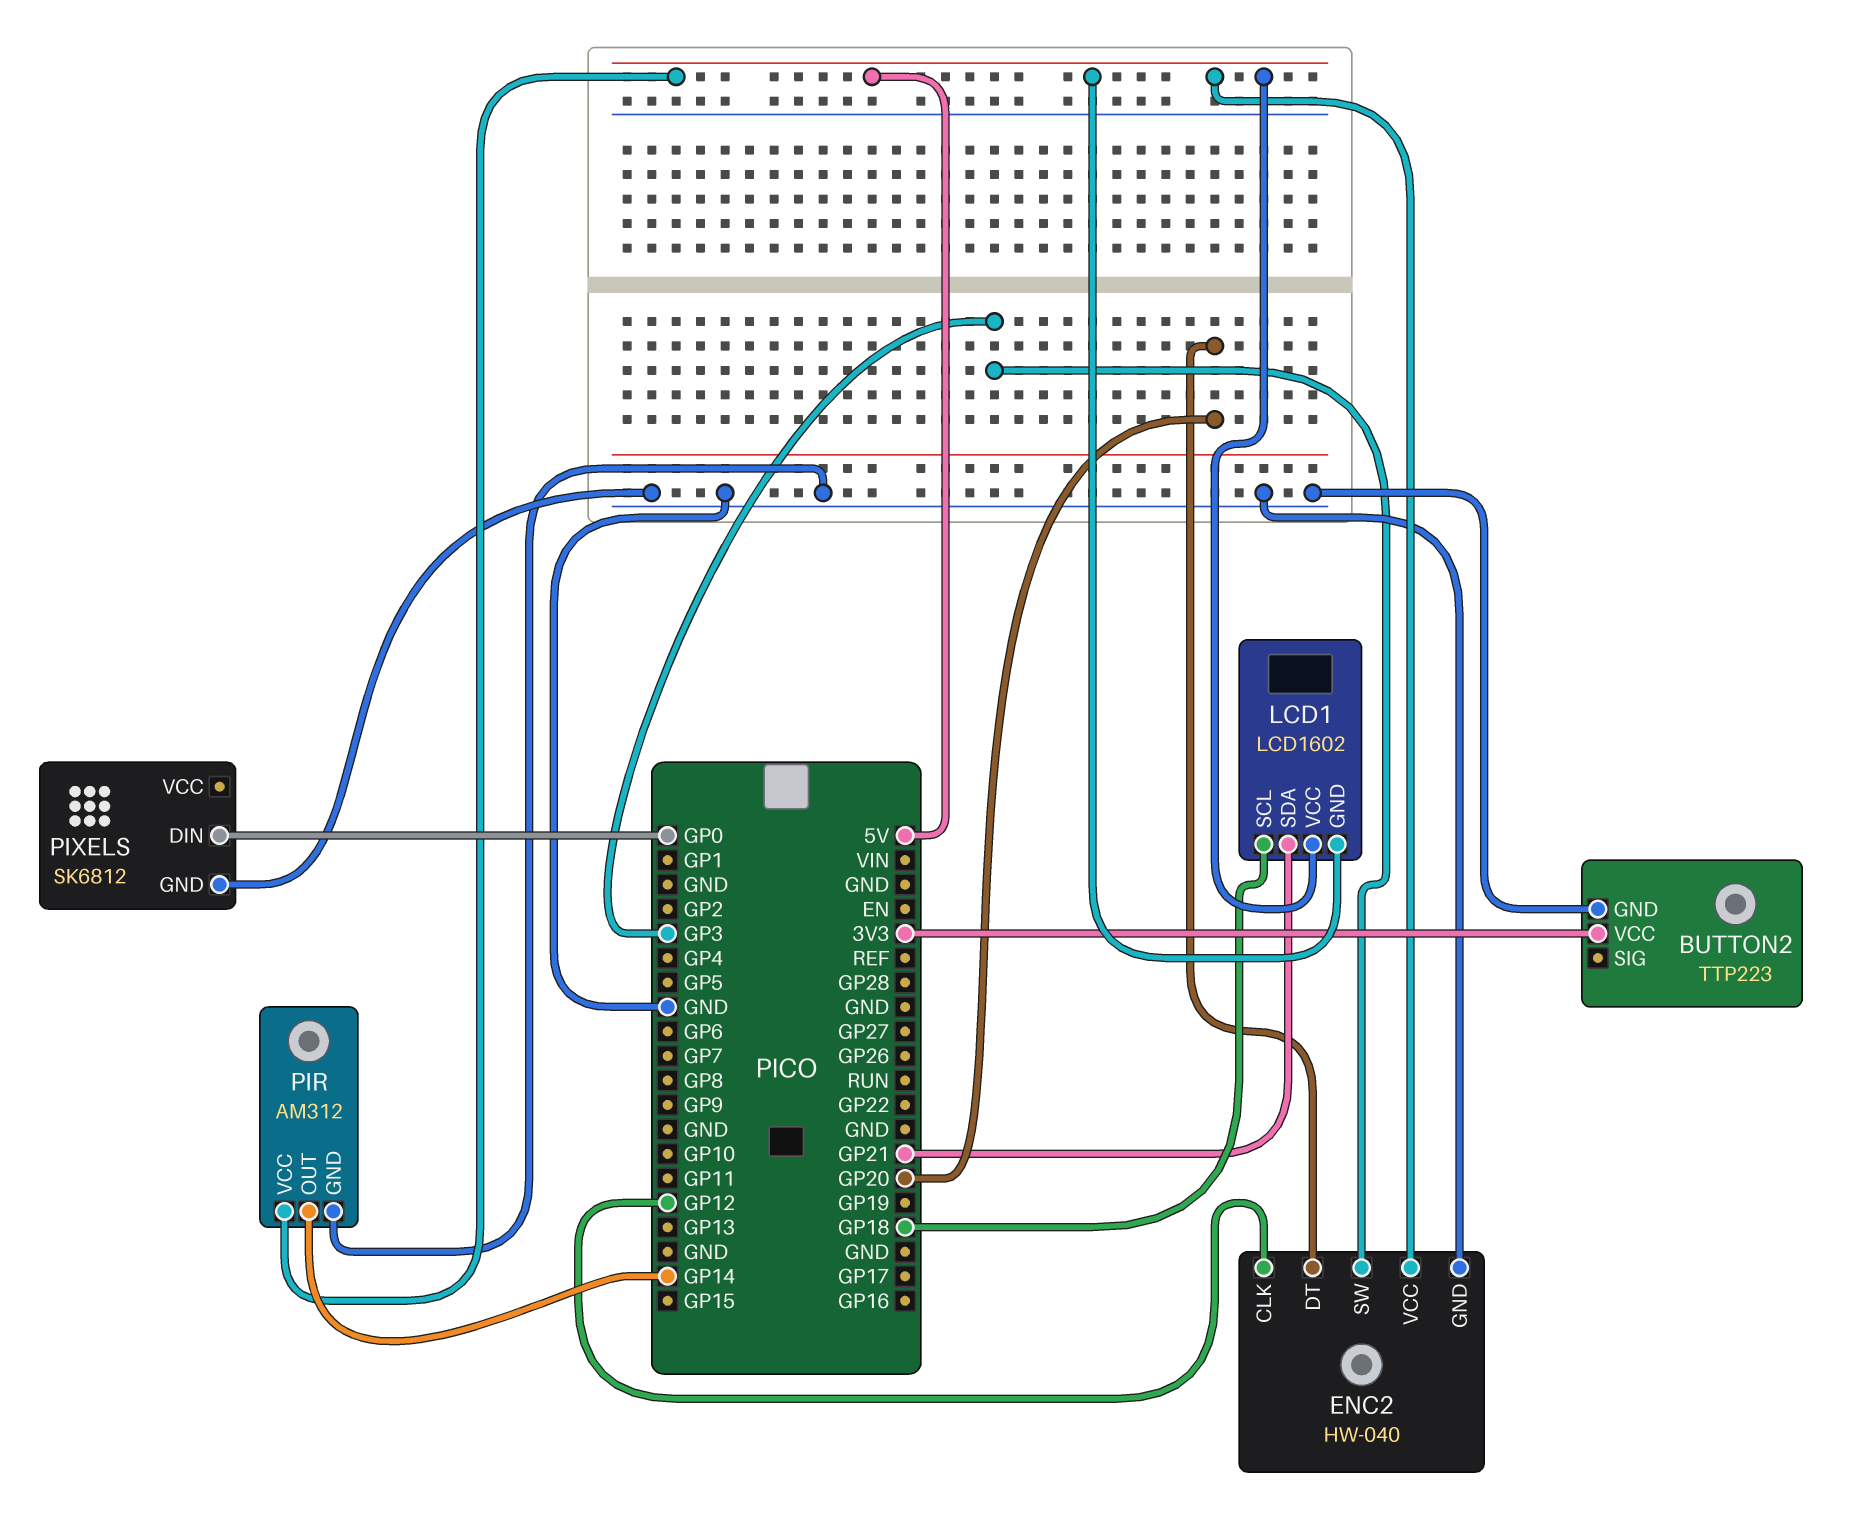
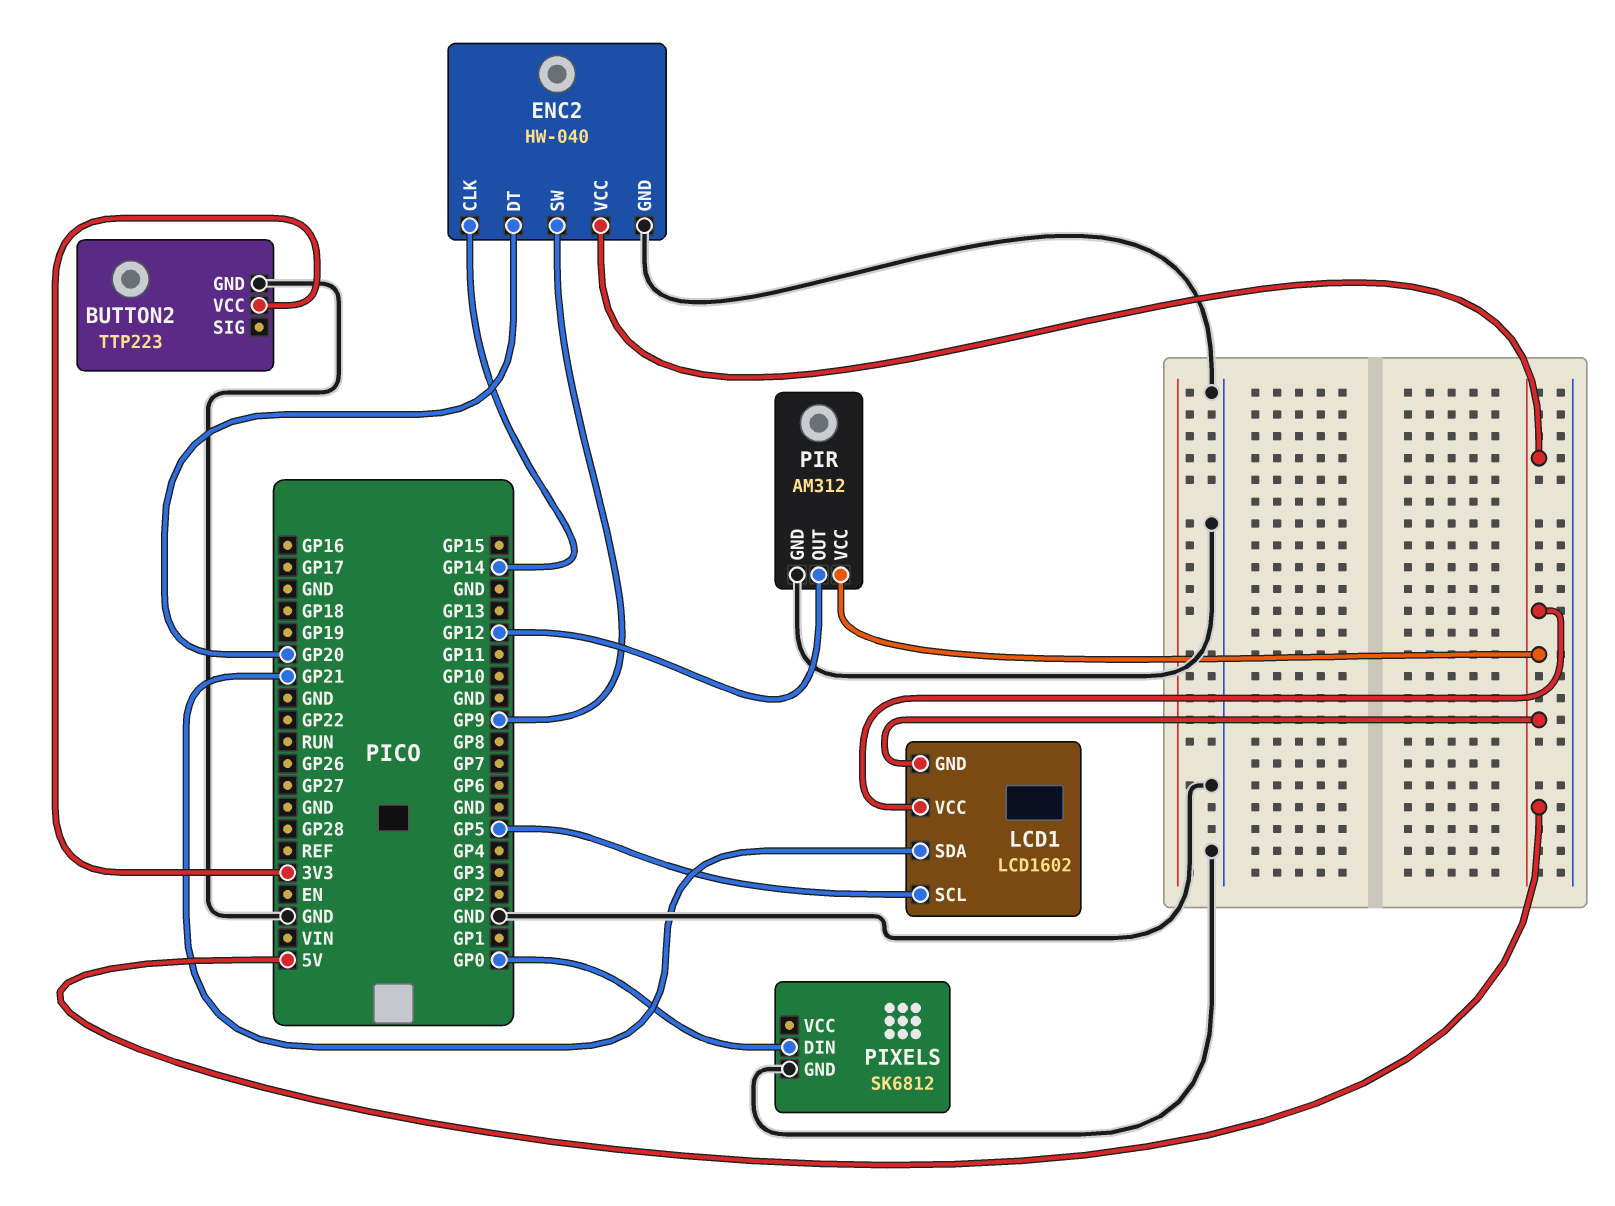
ENC2 pin CLK: GP12 -> GP14
ENC2 pin SW: GP3 -> GP9
LCD1 pin SCL: GP18 -> GP5
PIR pin OUT: GP14 -> GP12

